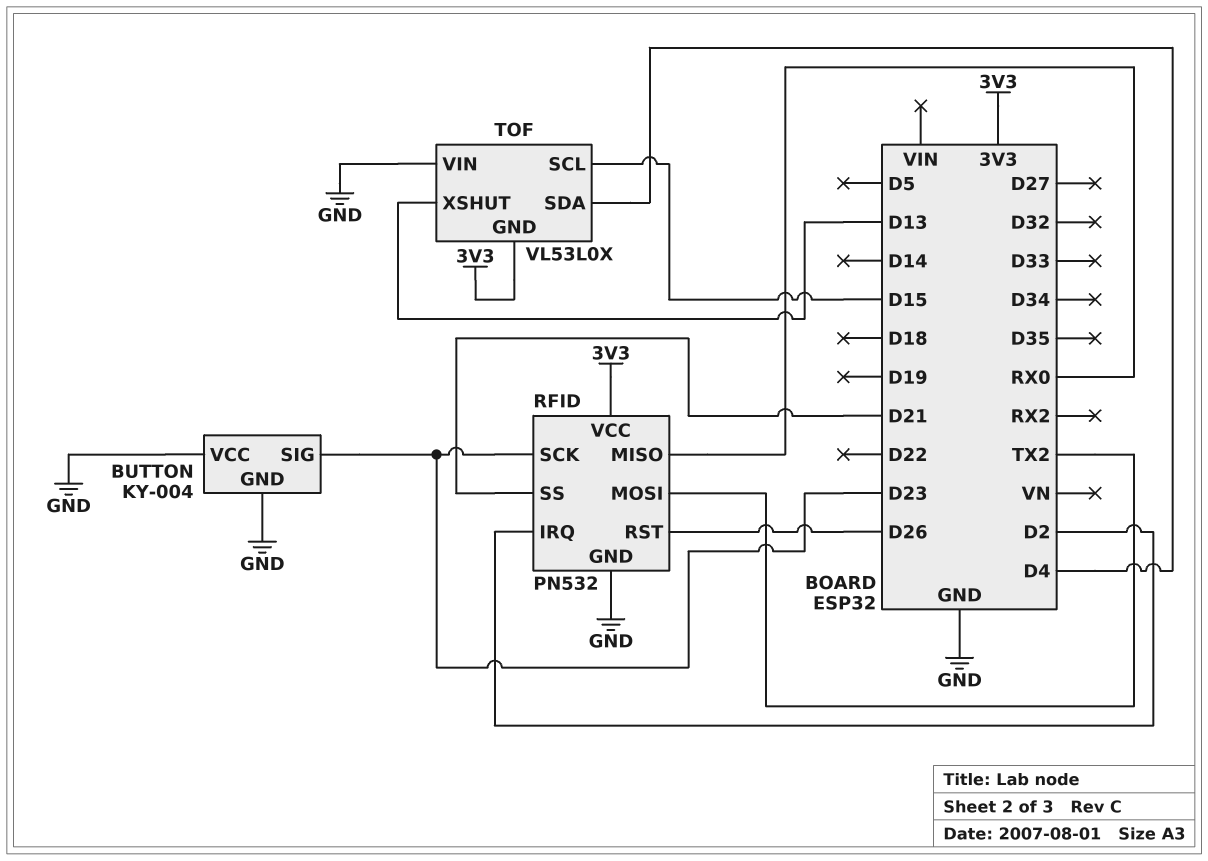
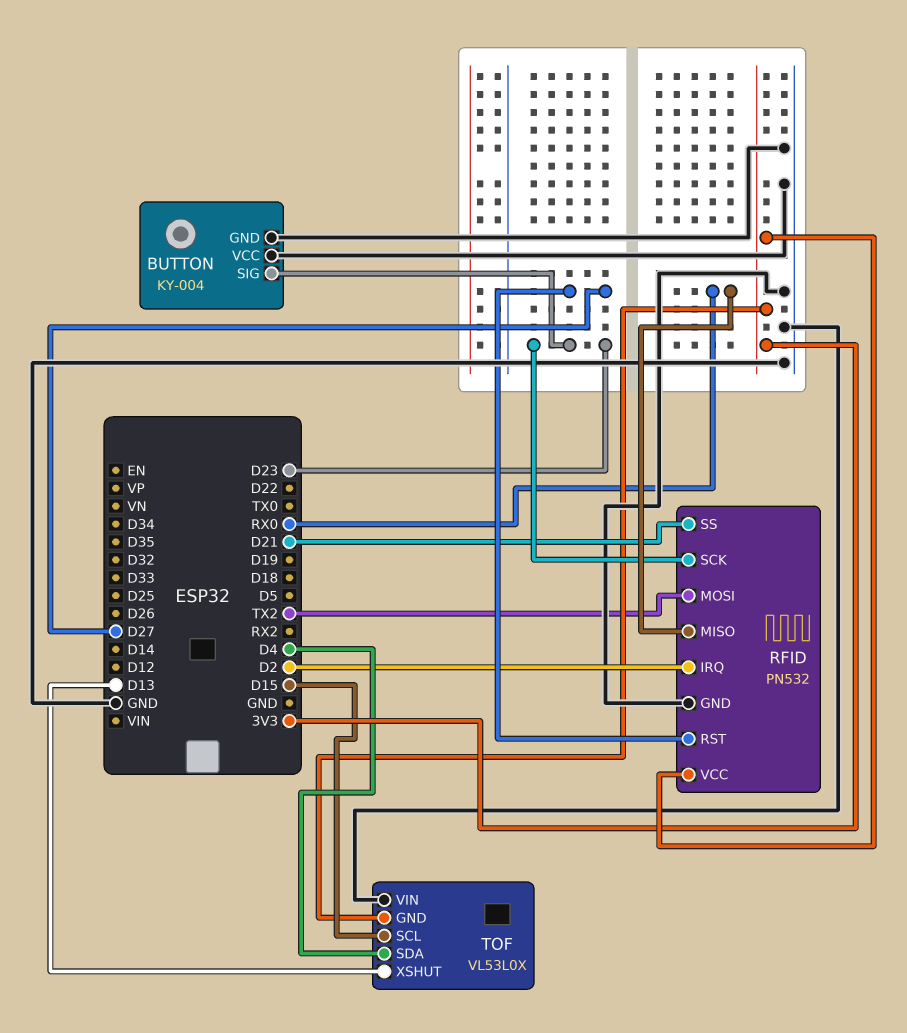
RFID pin RST: D26 -> D27

